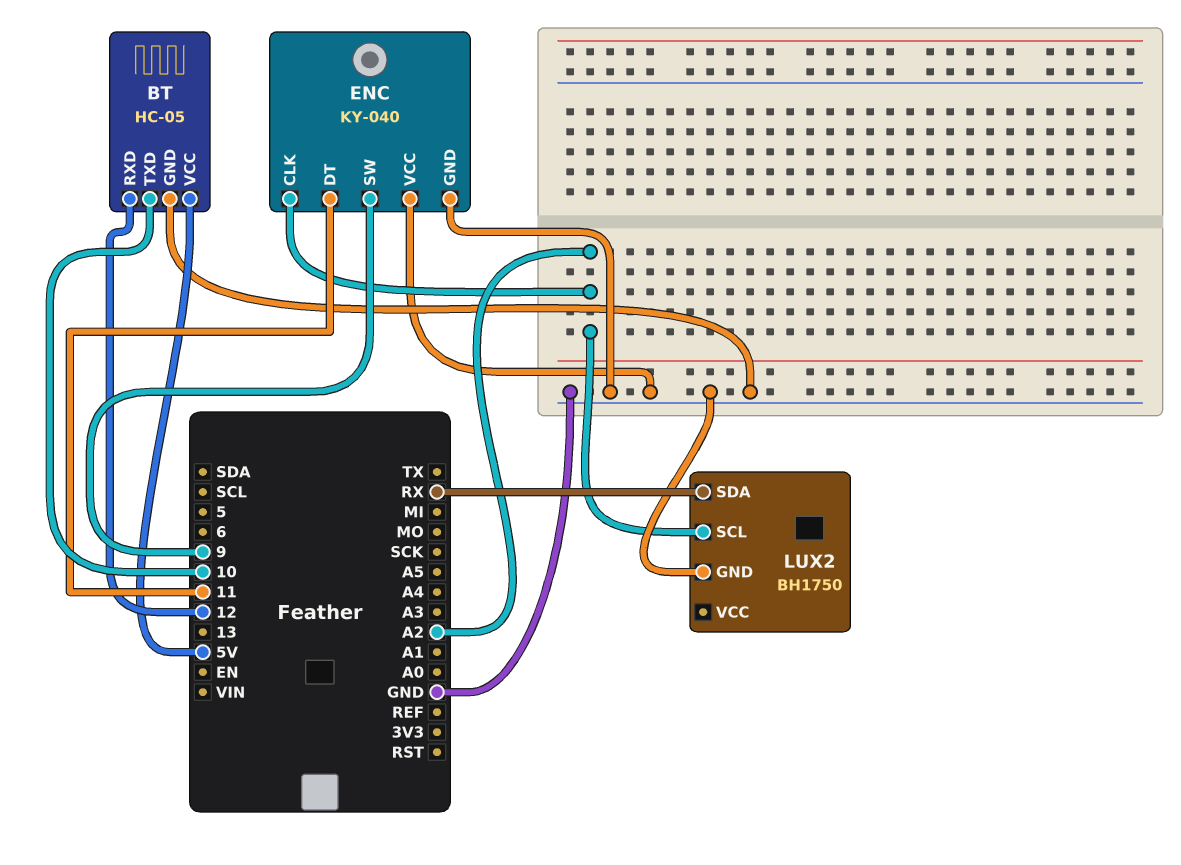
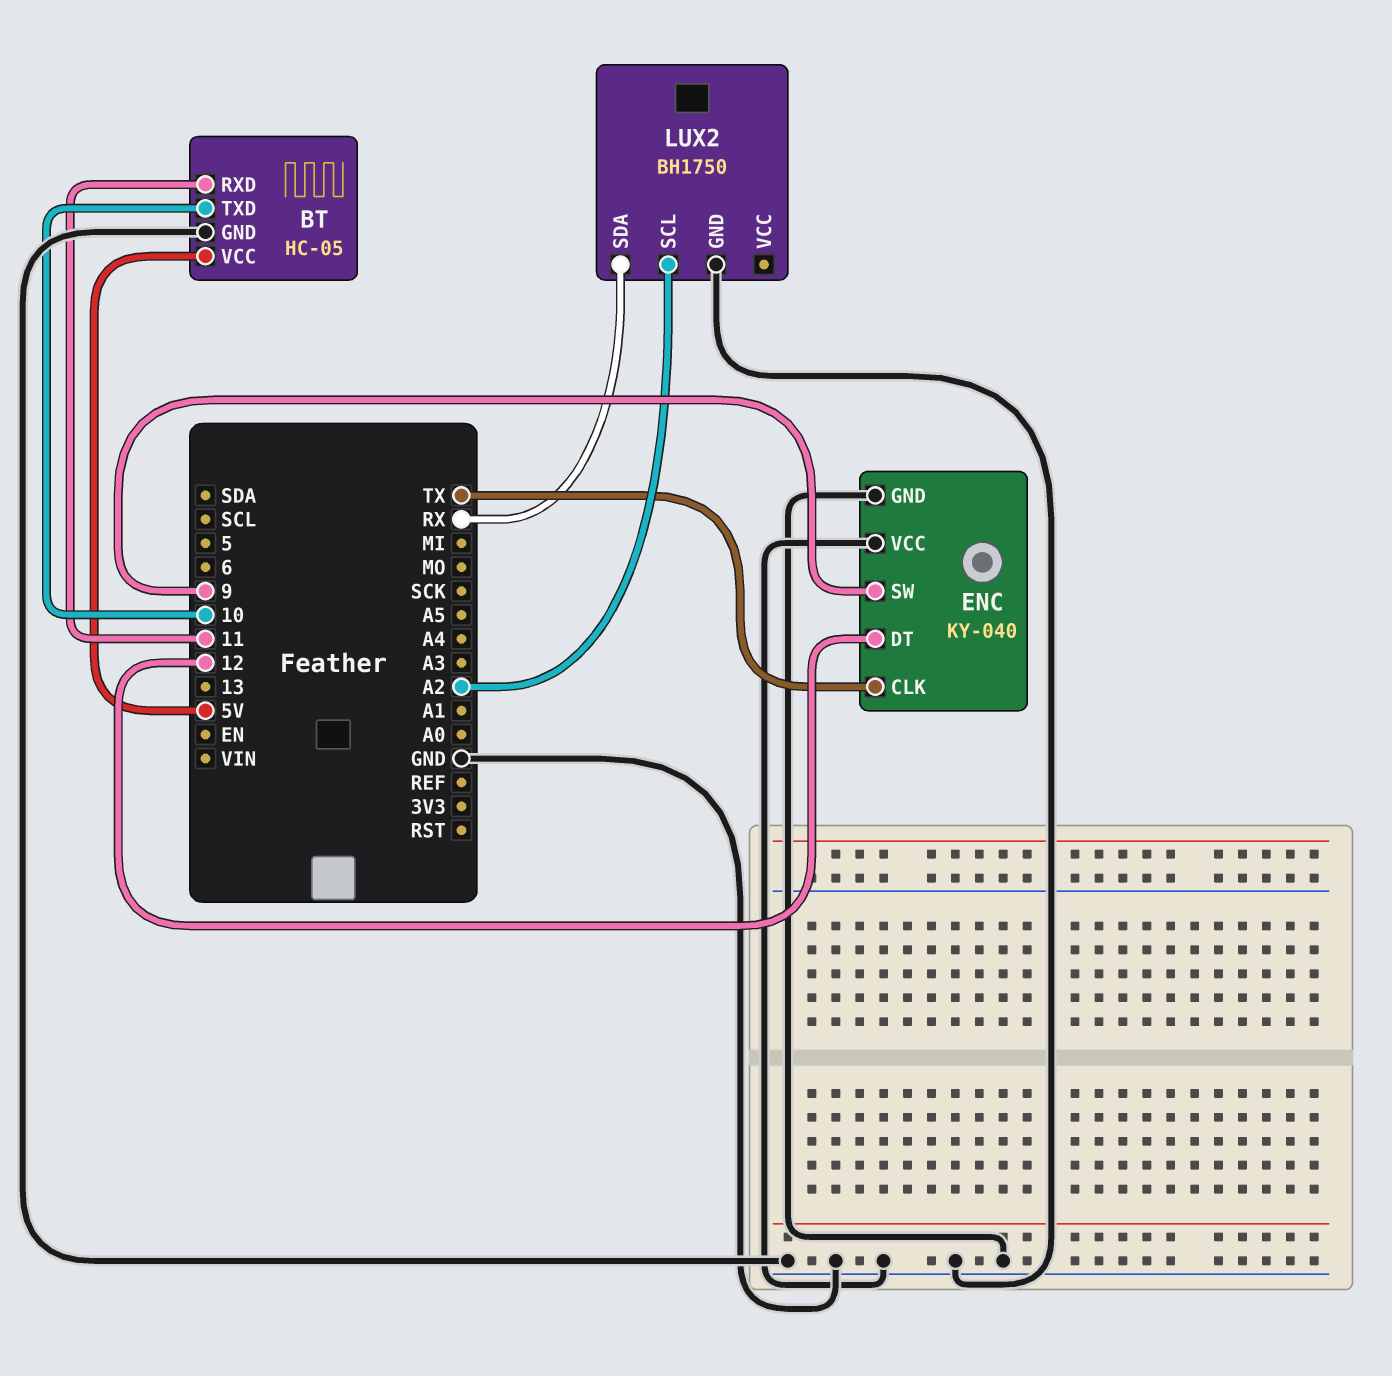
BT pin RXD: 12 -> 11
ENC pin CLK: A2 -> TX
ENC pin DT: 11 -> 12

